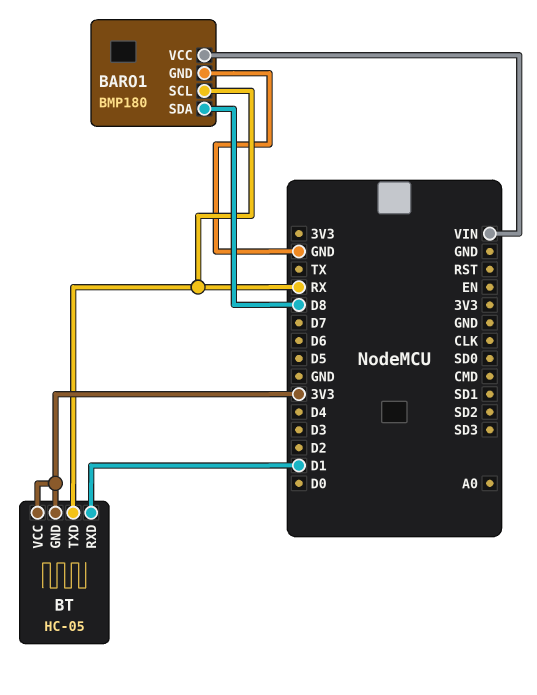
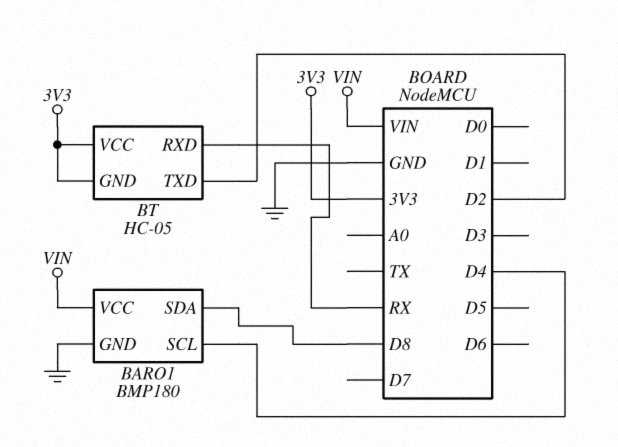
BARO1 pin SCL: RX -> D4
BT pin RXD: D1 -> RX
BT pin TXD: RX -> D2

